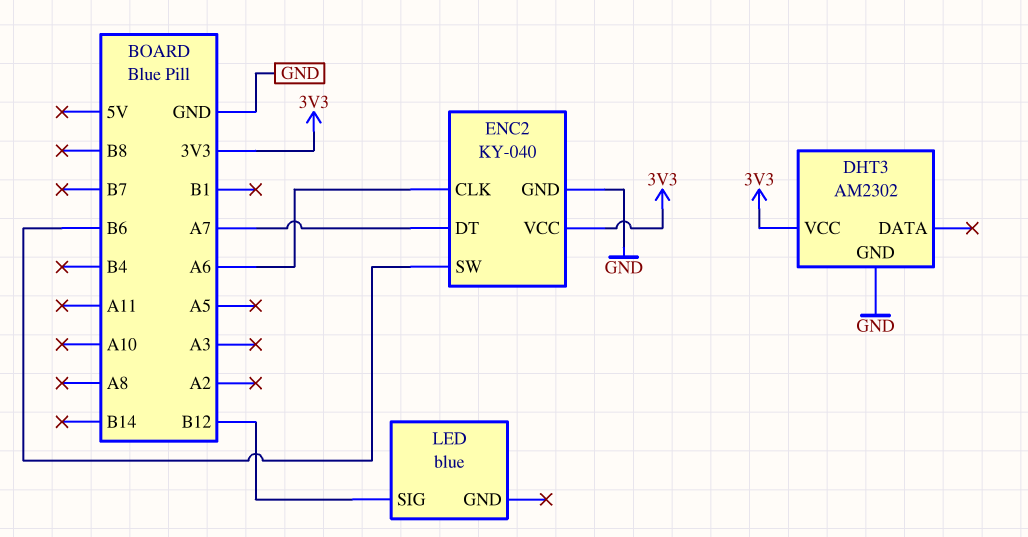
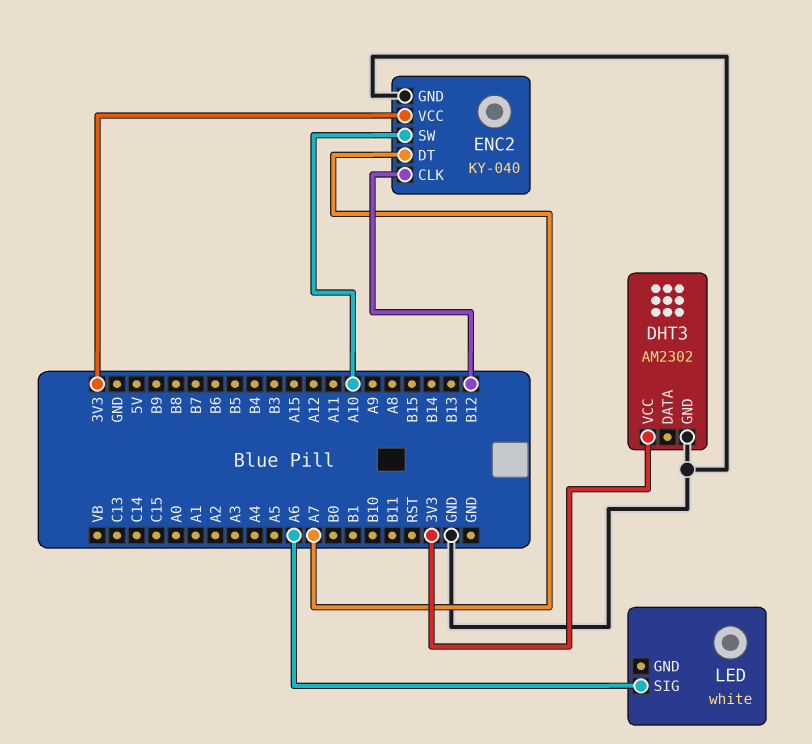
ENC2 pin CLK: A6 -> B12
ENC2 pin SW: B6 -> A10
LED: blue -> white
LED pin SIG: B12 -> A6

